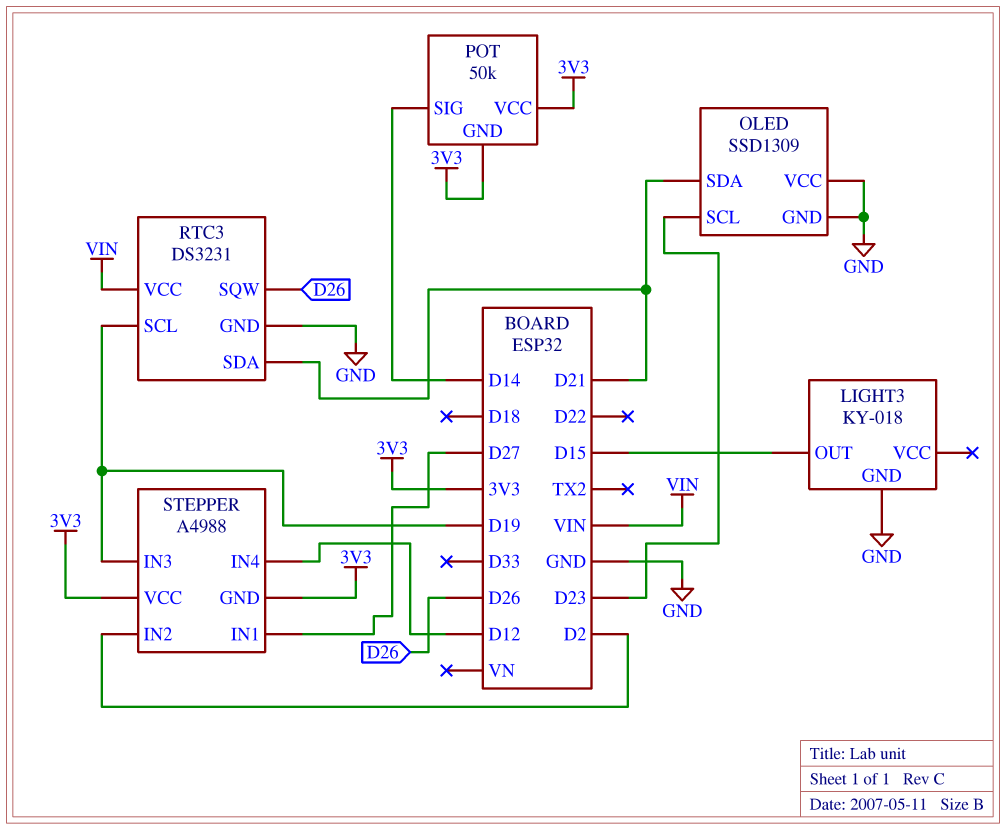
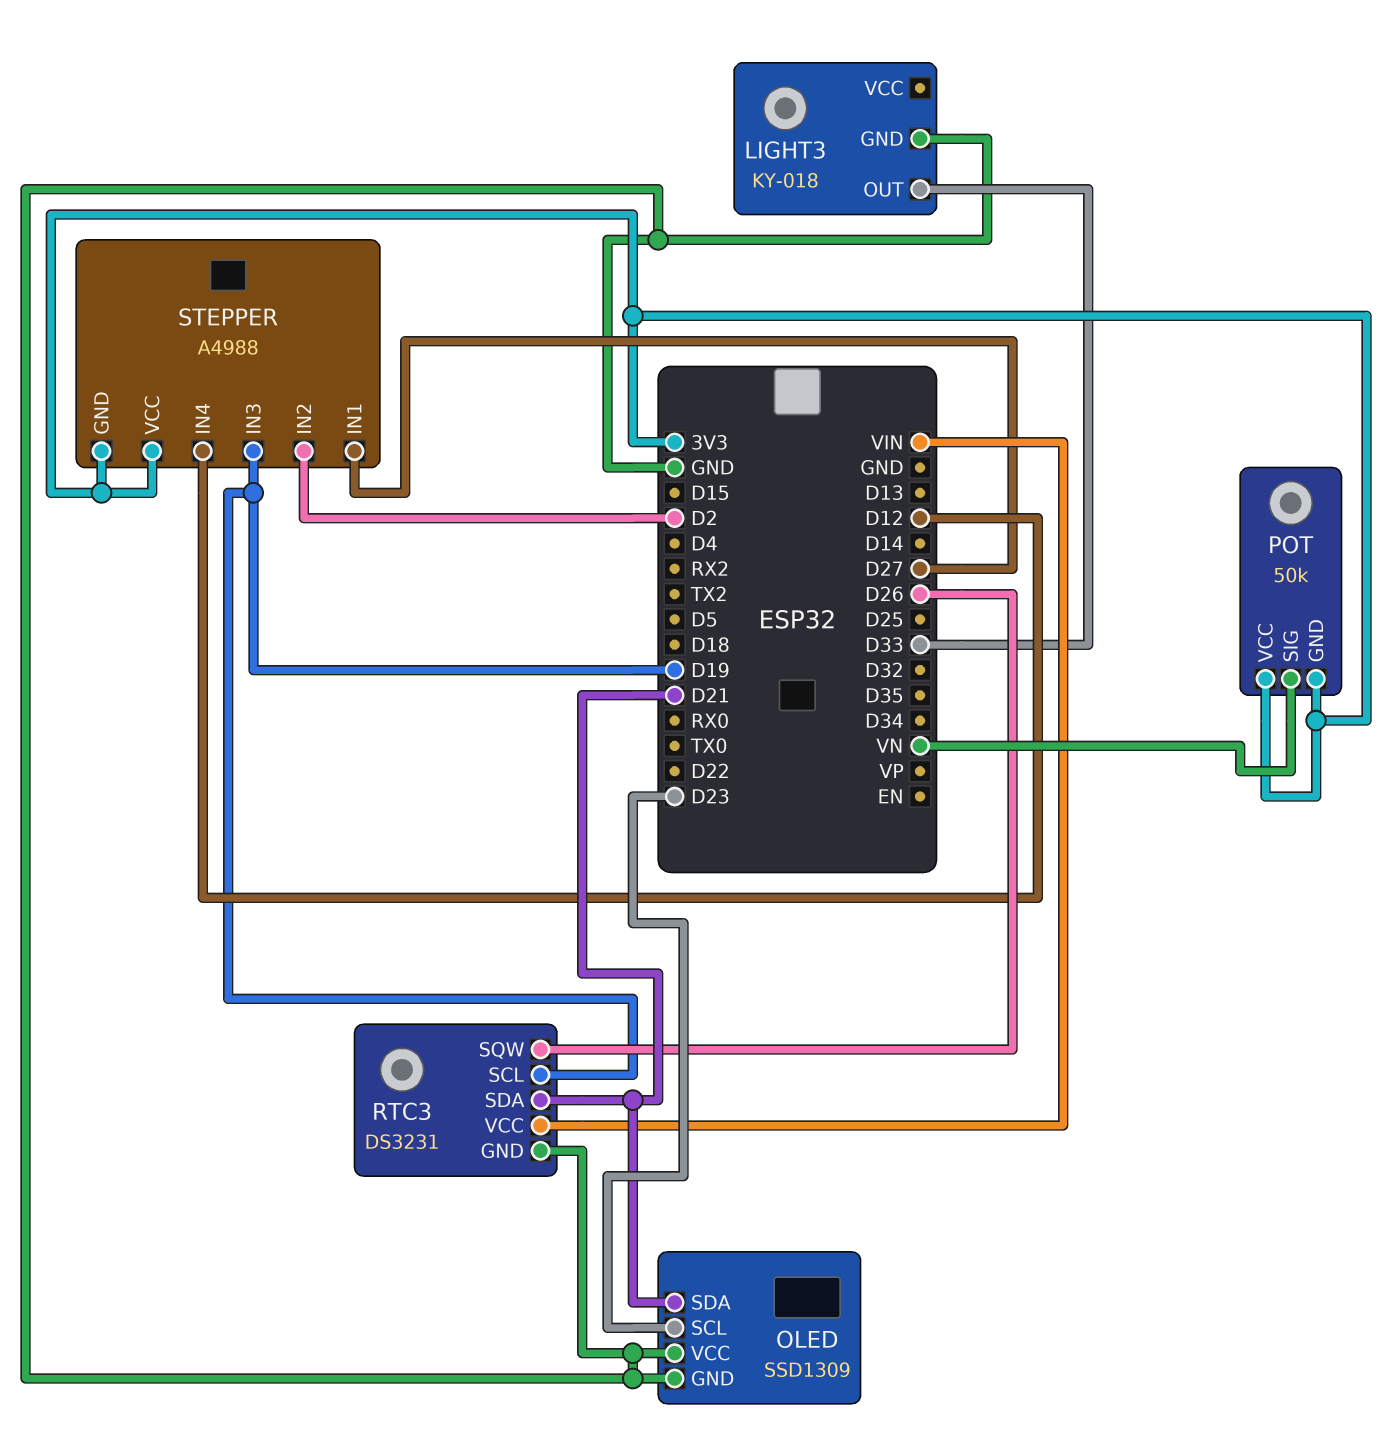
LIGHT3 pin OUT: D15 -> D33
POT pin SIG: D14 -> VN

